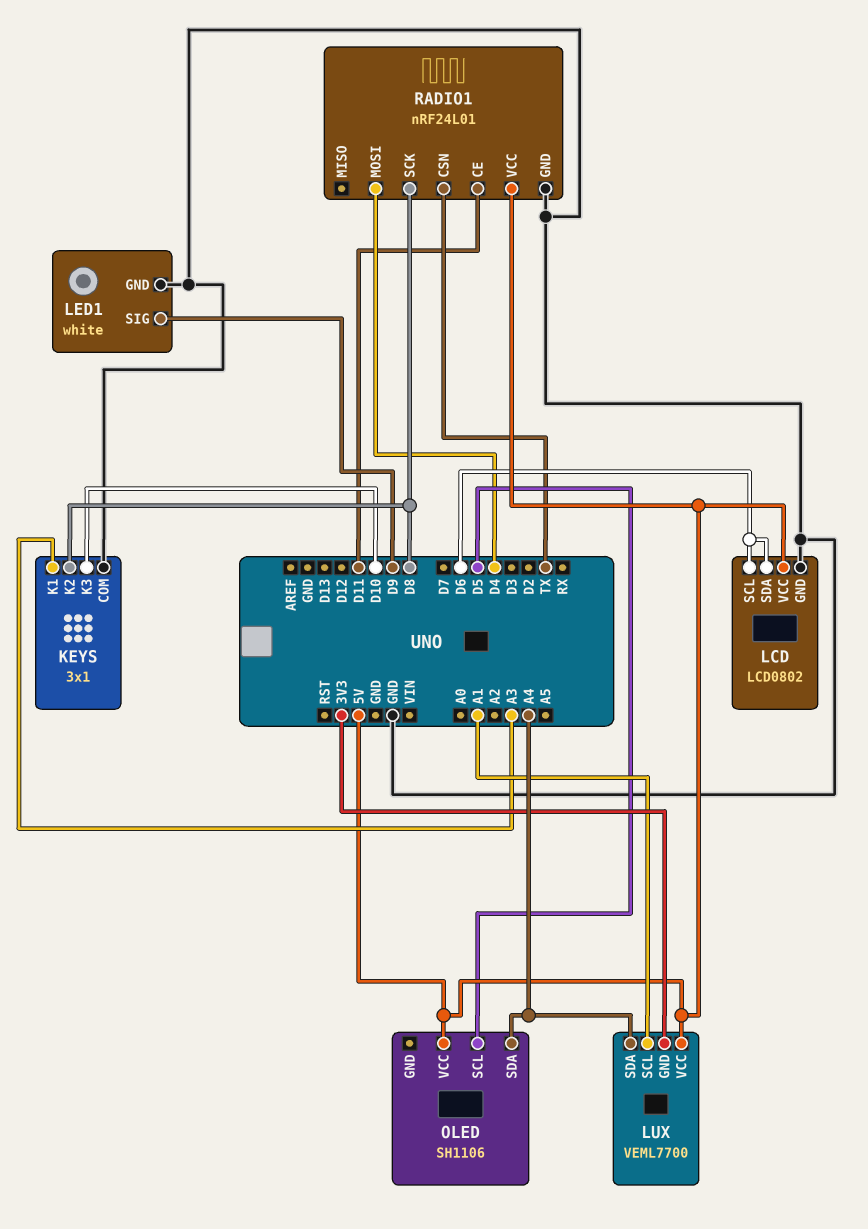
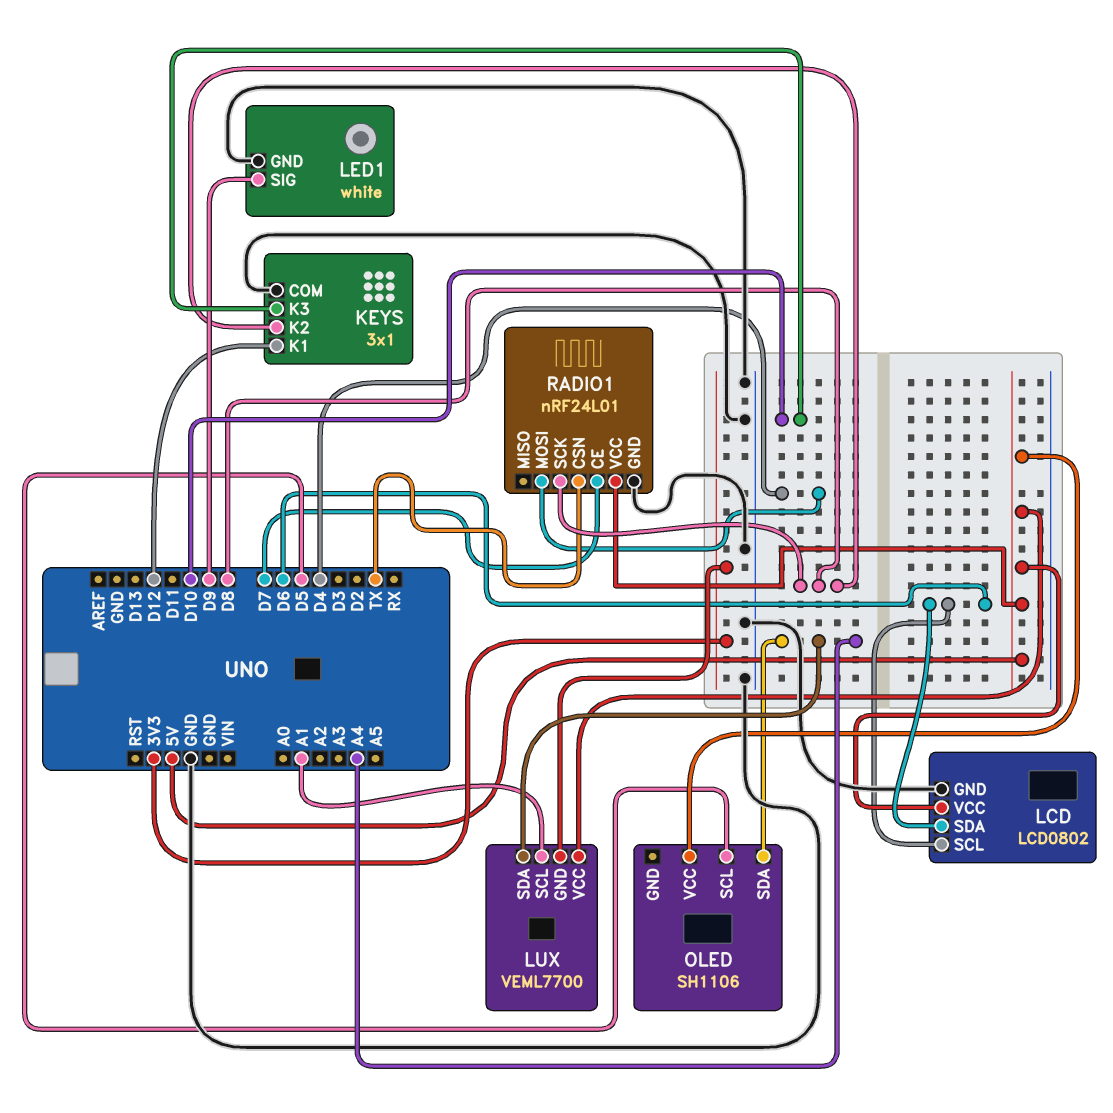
KEYS pin K1: A3 -> D12
RADIO1 pin CE: D11 -> D7

